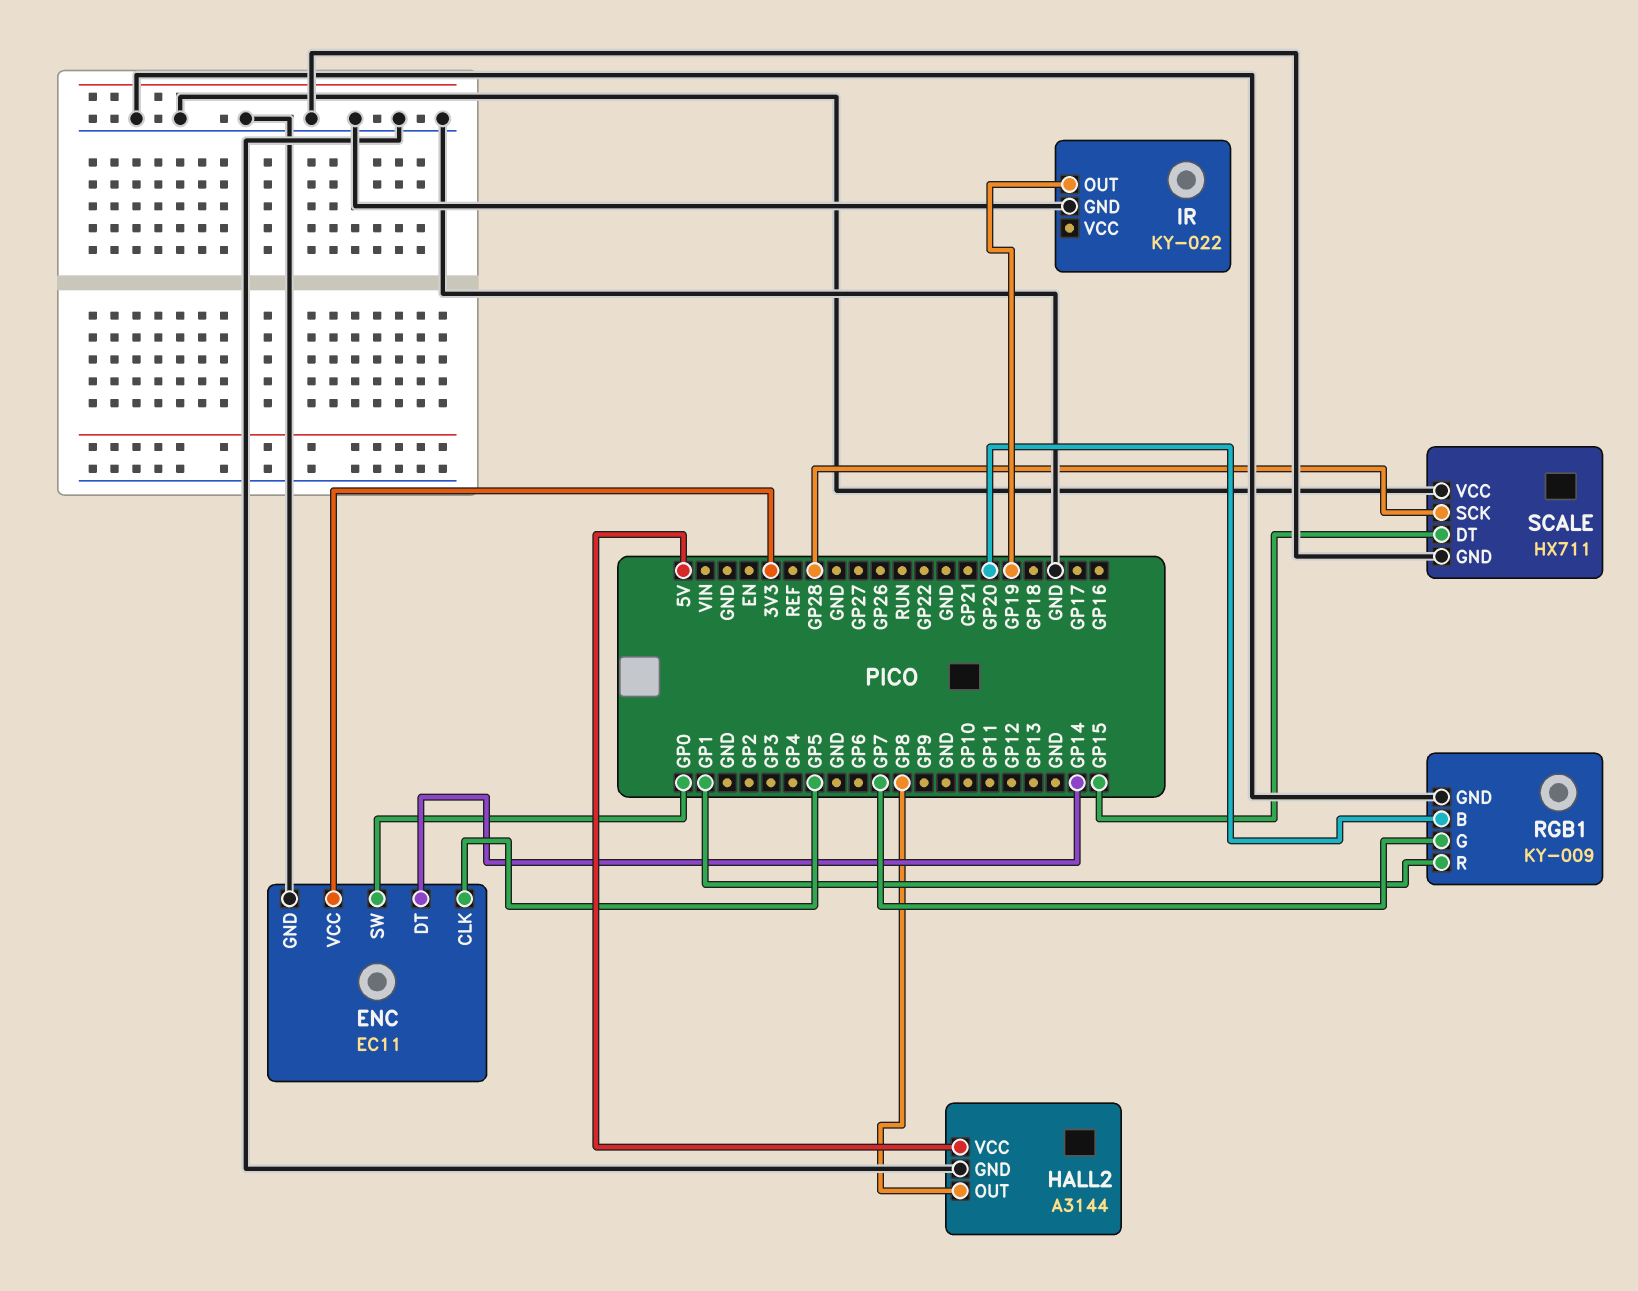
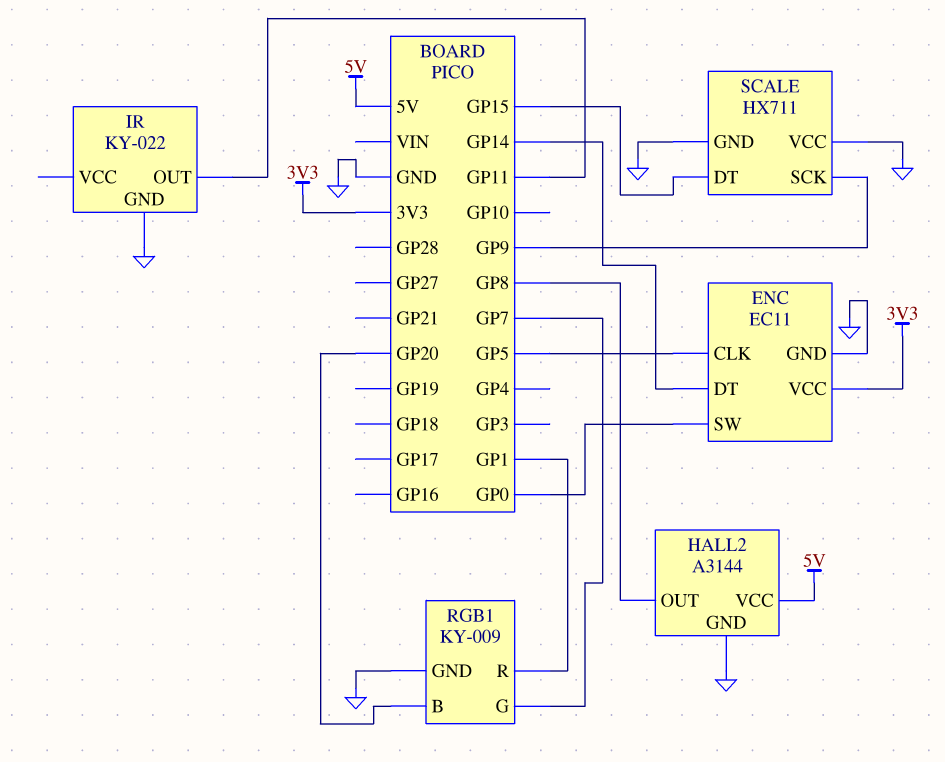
IR pin OUT: GP19 -> GP11
SCALE pin SCK: GP28 -> GP9

